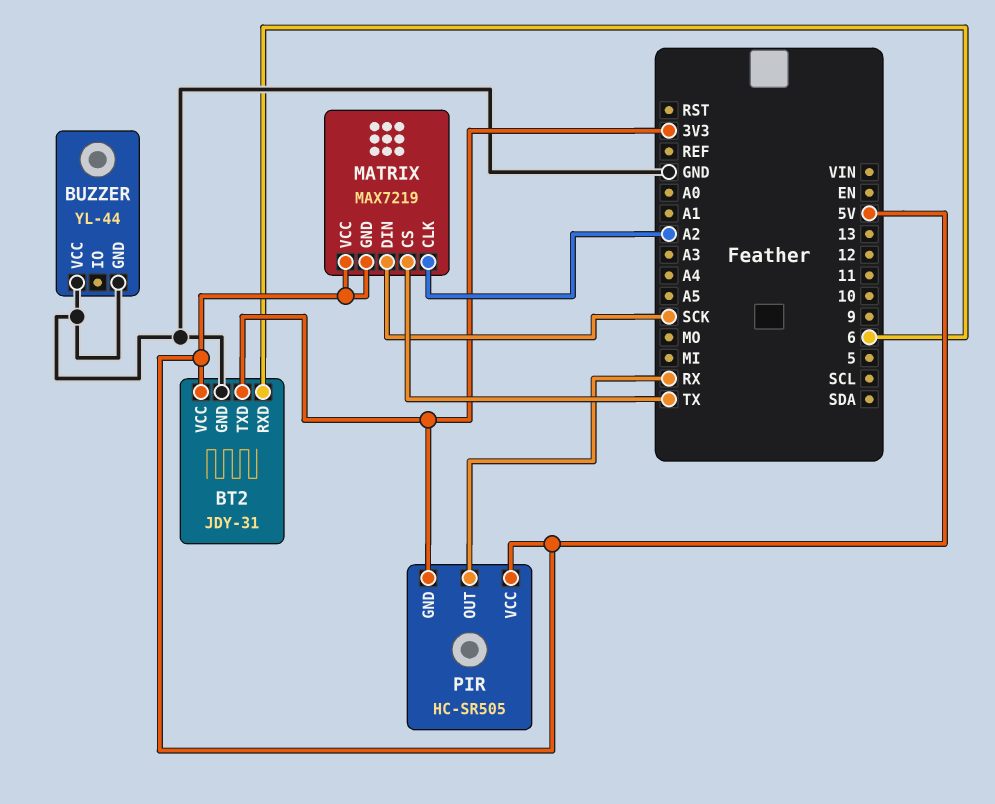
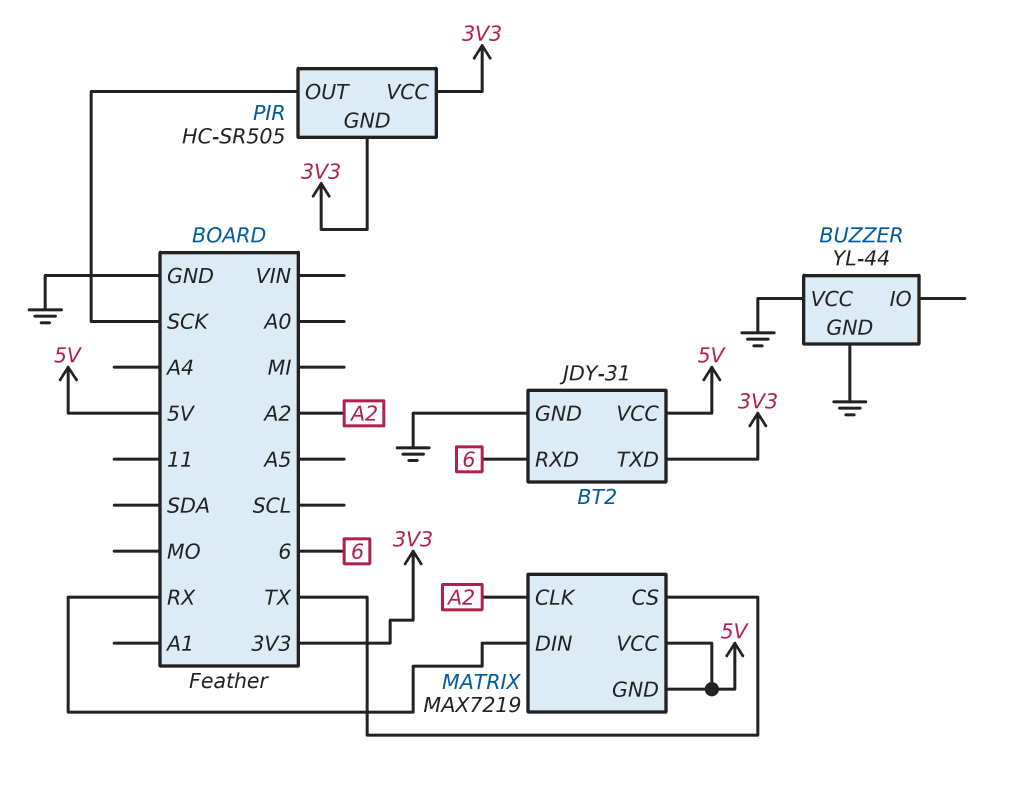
MATRIX pin DIN: SCK -> RX
PIR pin OUT: RX -> SCK
PIR pin VCC: 5V -> 3V3

